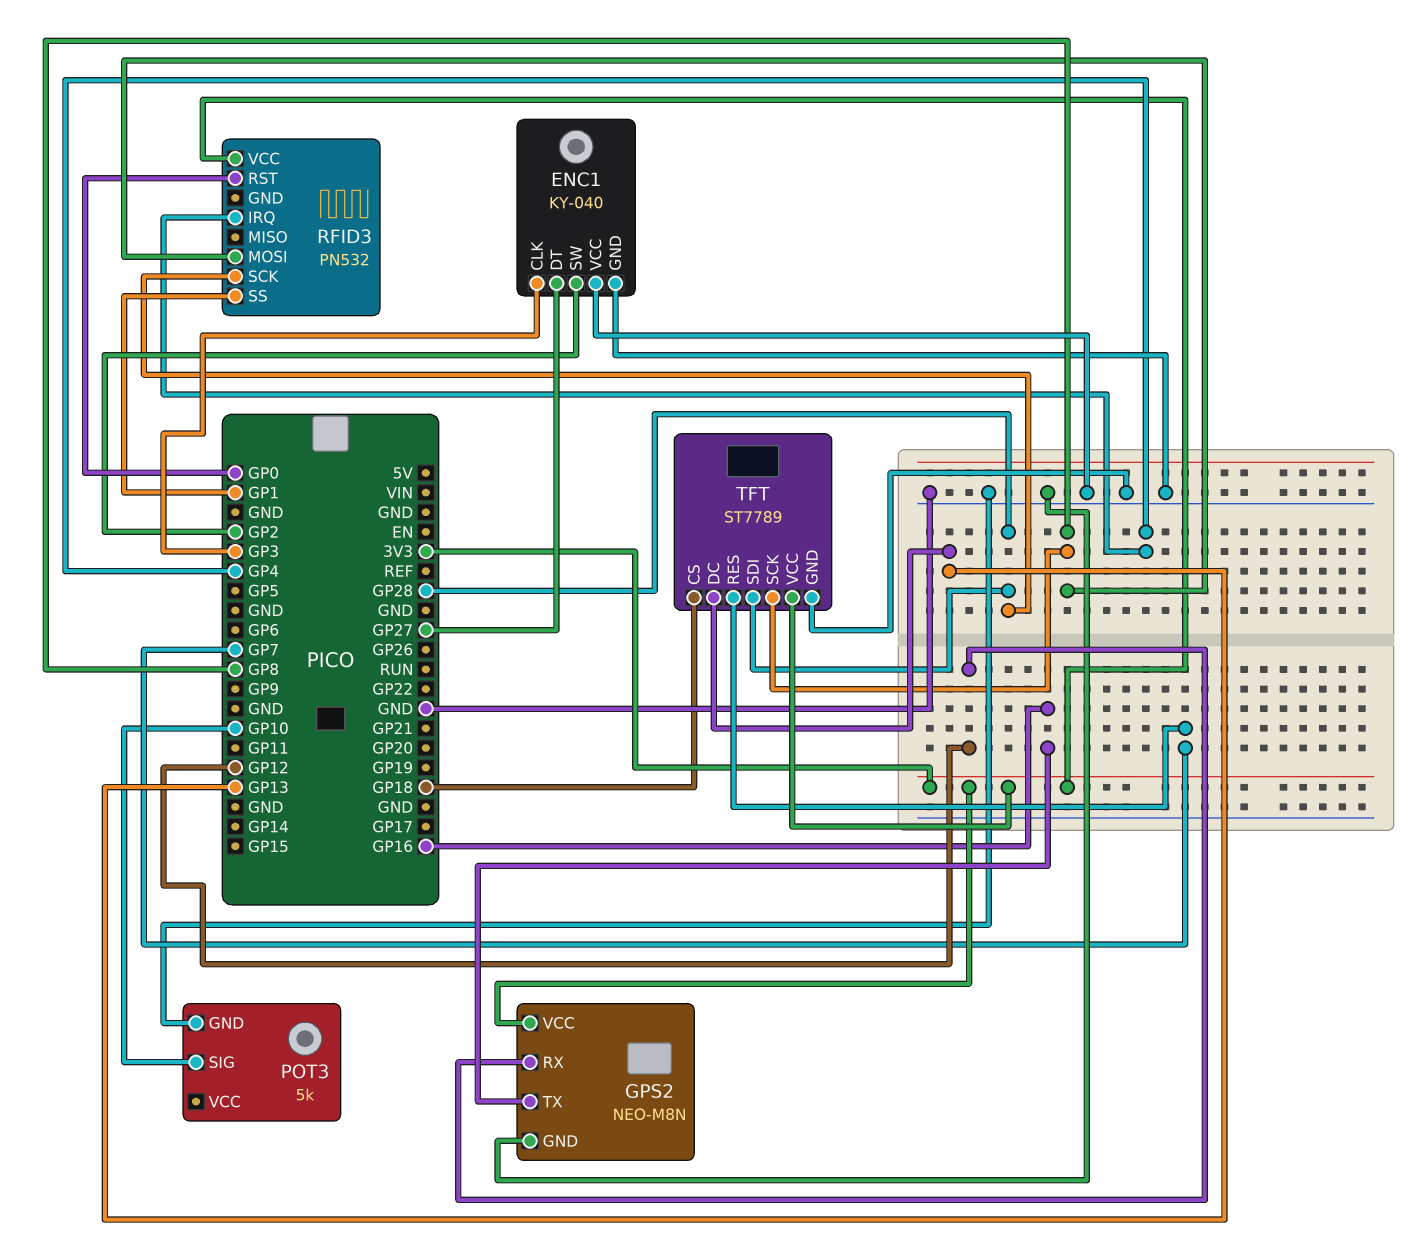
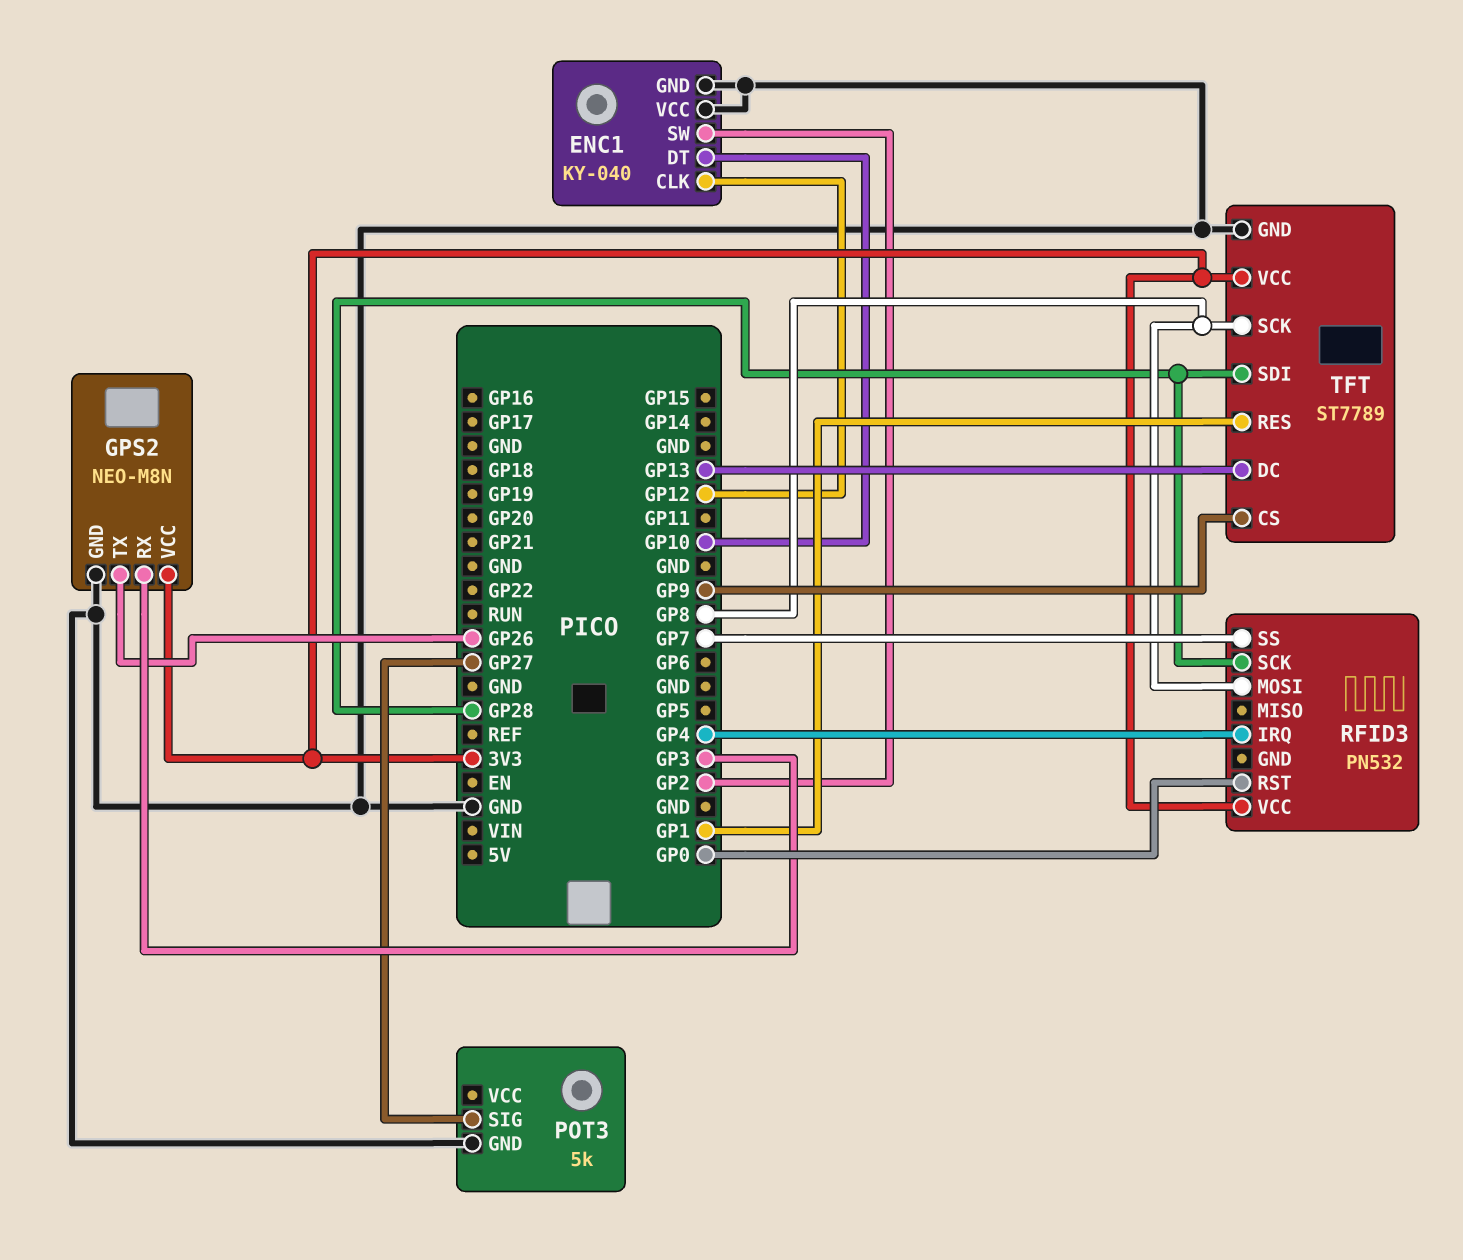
ENC1 pin CLK: GP3 -> GP12
ENC1 pin DT: GP27 -> GP10
GPS2 pin RX: GP12 -> GP3
GPS2 pin TX: GP16 -> GP26
POT3 pin SIG: GP10 -> GP27
RFID3 pin SS: GP1 -> GP7
TFT pin CS: GP18 -> GP9
TFT pin RES: GP7 -> GP1

